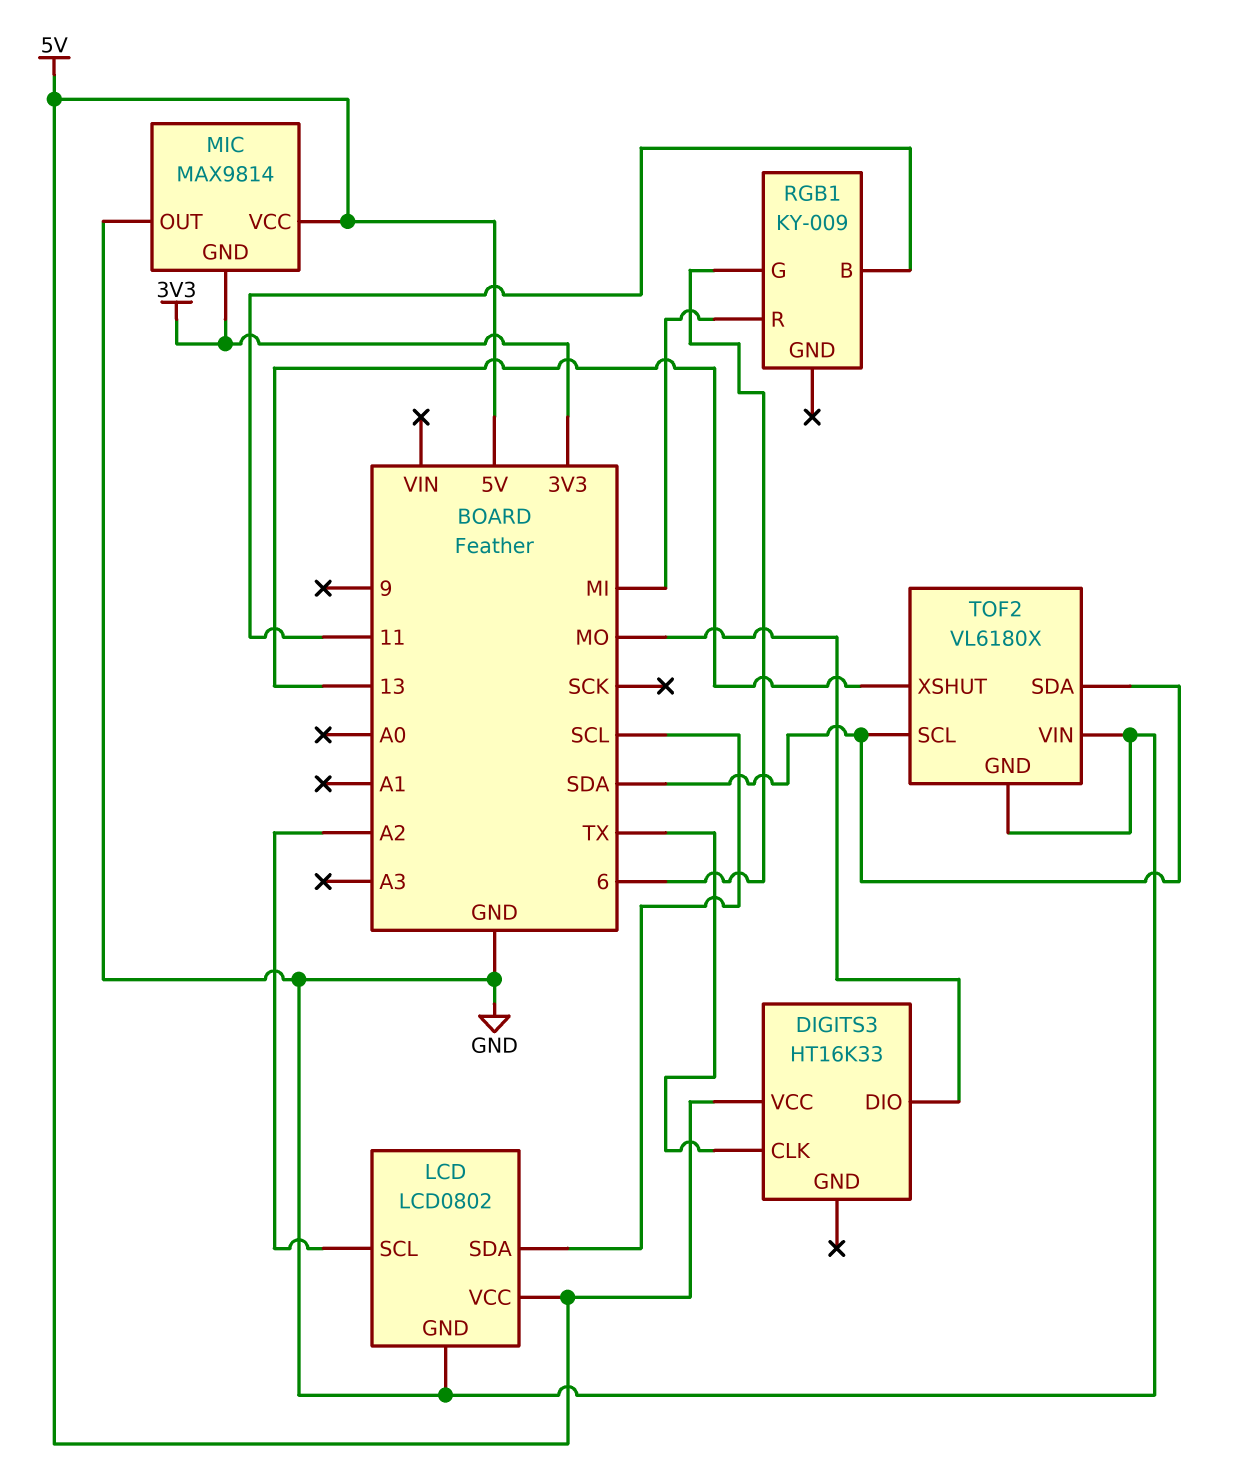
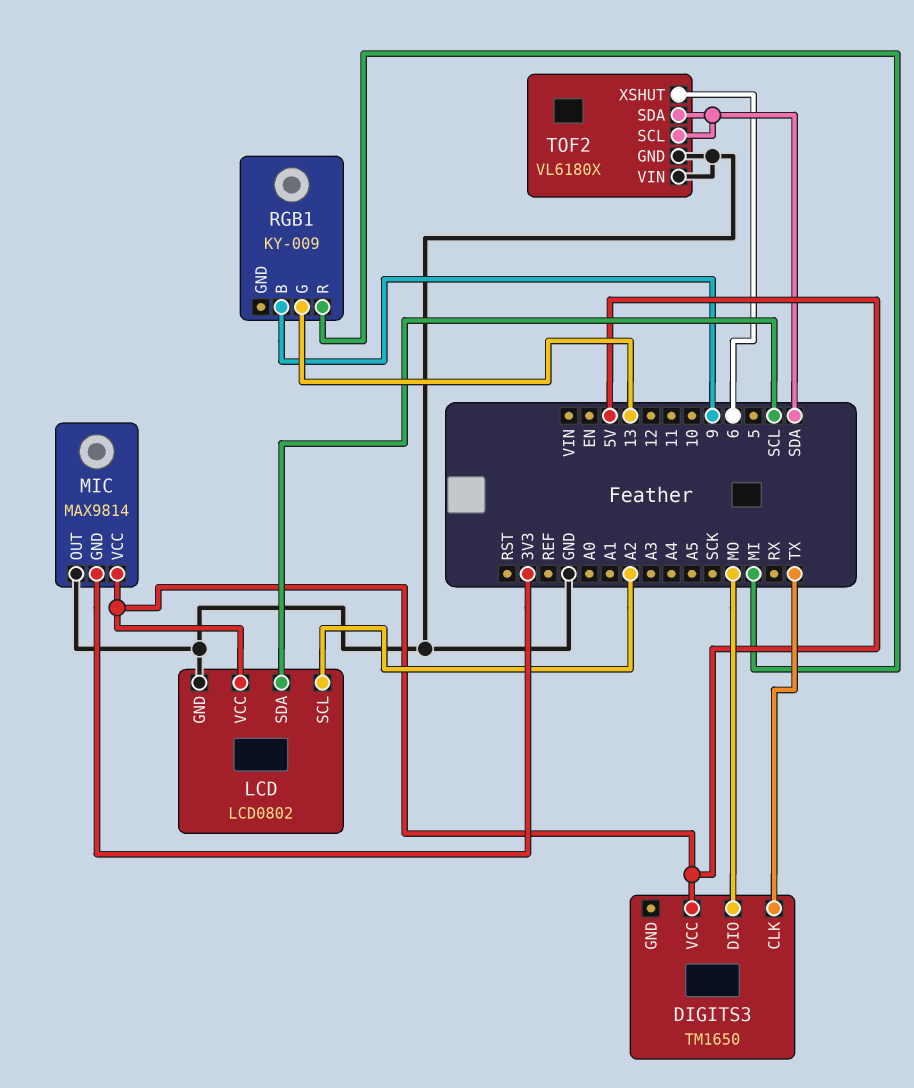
DIGITS3: HT16K33 -> TM1650
RGB1 pin B: 11 -> 9
RGB1 pin G: 6 -> 13
TOF2 pin XSHUT: 13 -> 6

